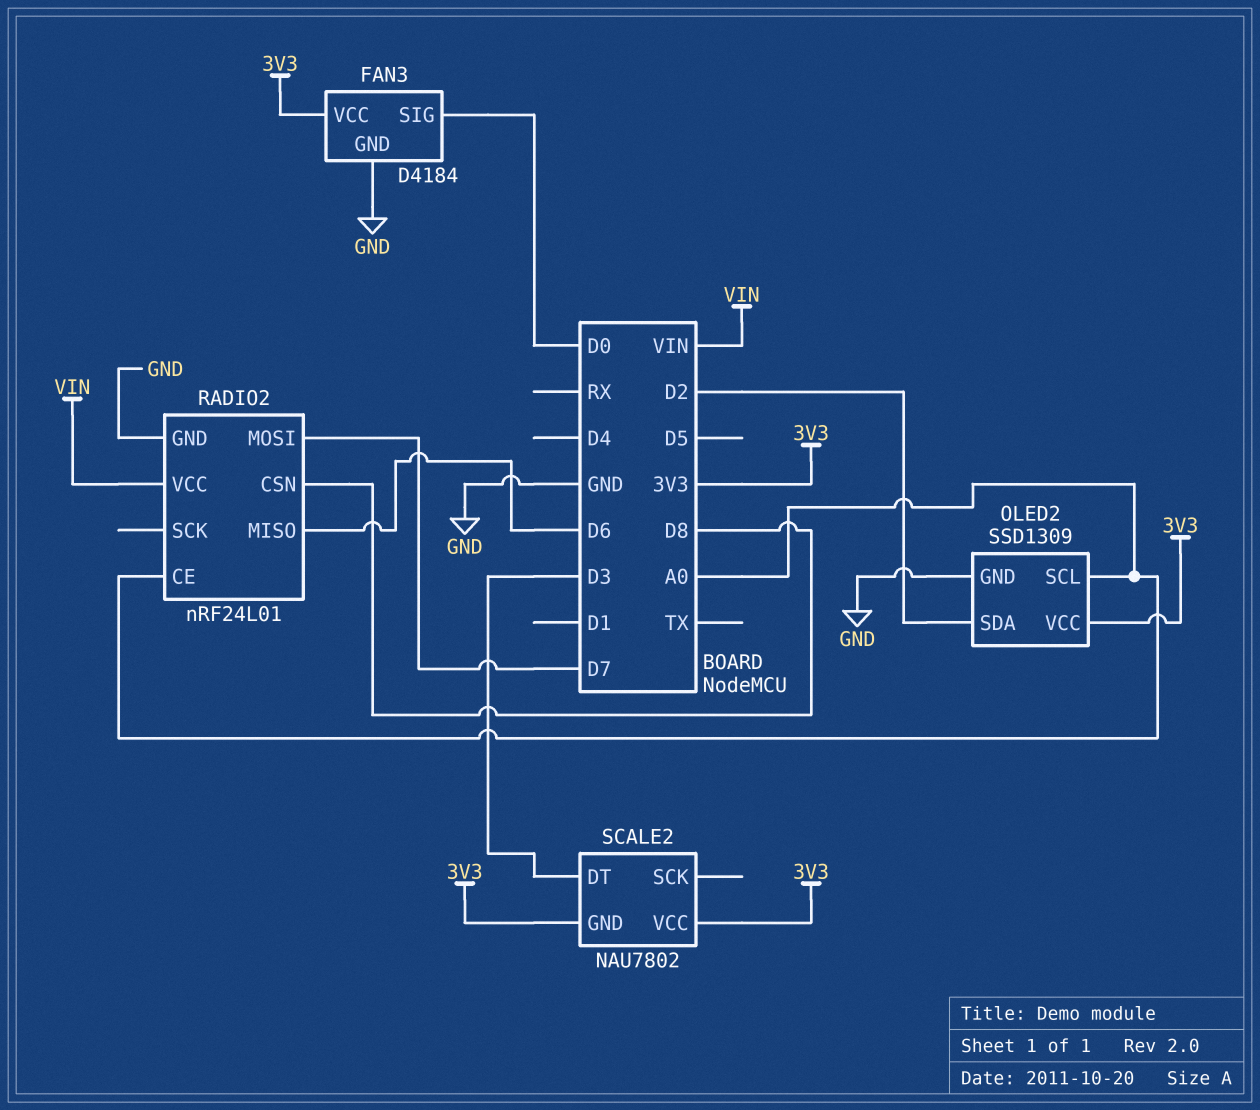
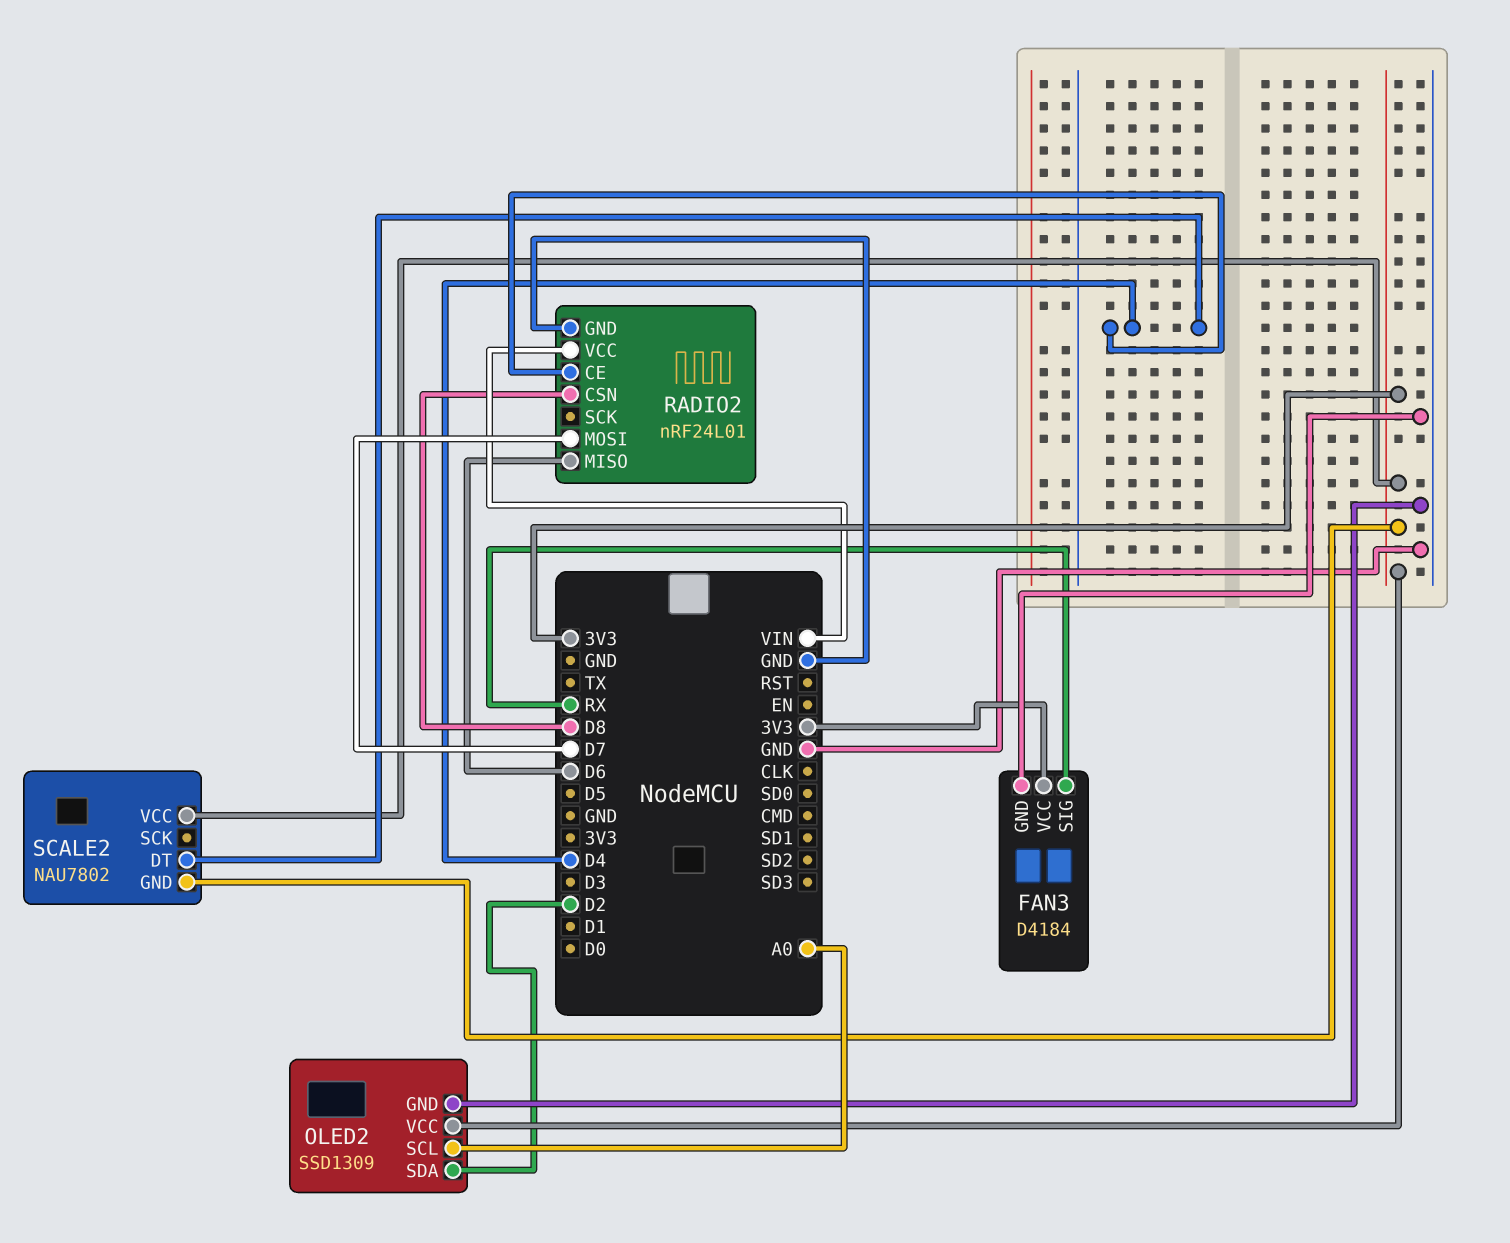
FAN3 pin SIG: D0 -> RX
RADIO2 pin CE: A0 -> D4
SCALE2 pin DT: D3 -> D4

